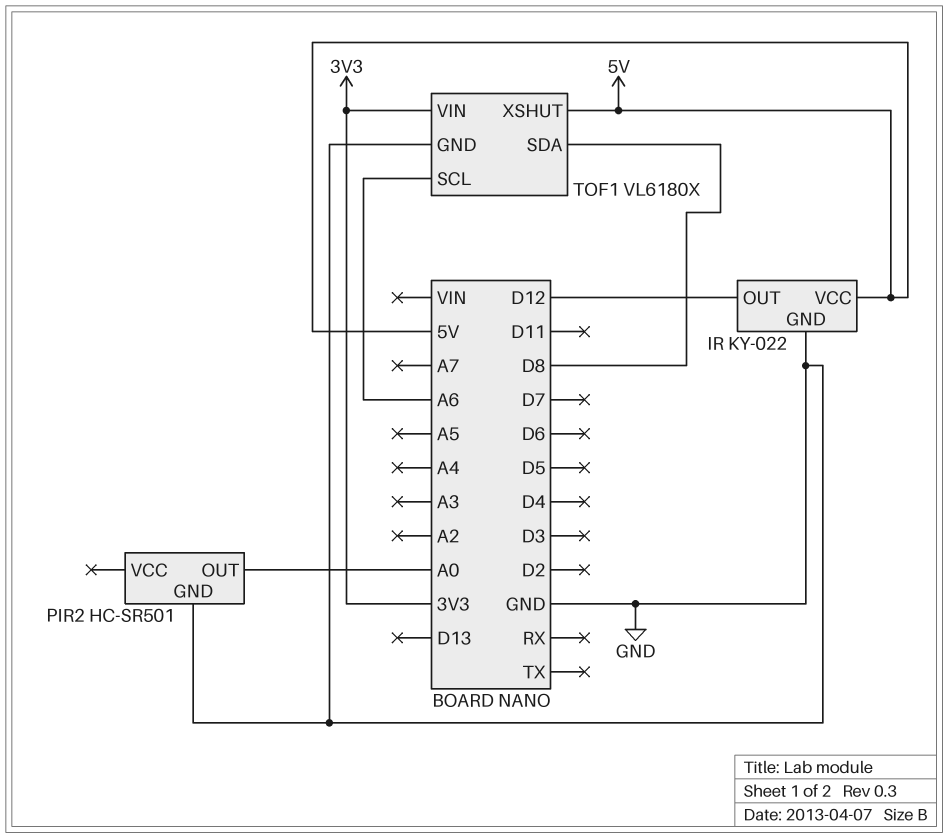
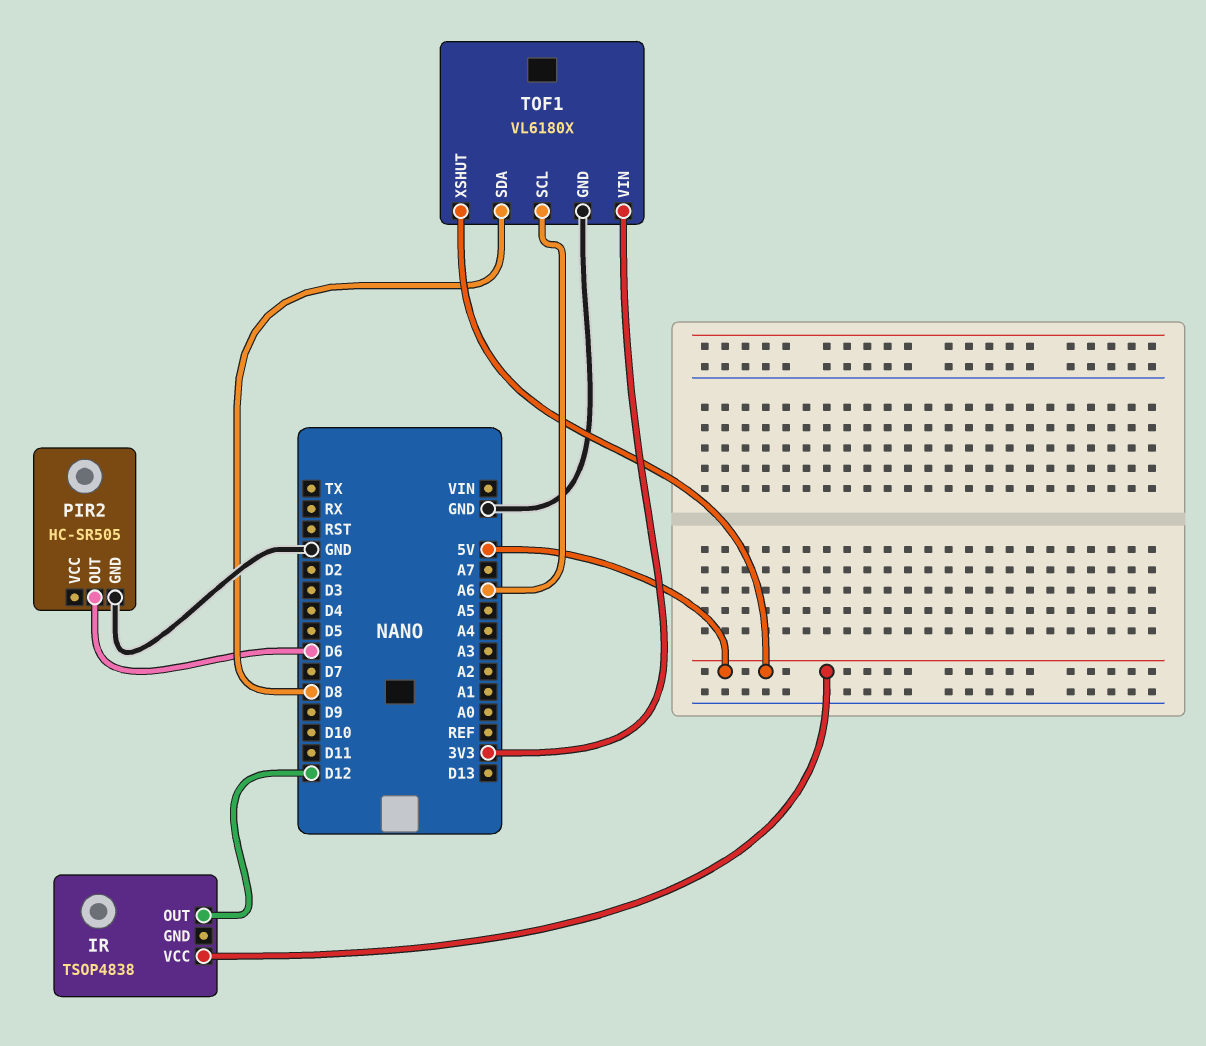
IR: KY-022 -> TSOP4838
IR pin GND: GND -> none
PIR2: HC-SR501 -> HC-SR505
PIR2 pin OUT: A0 -> D6

